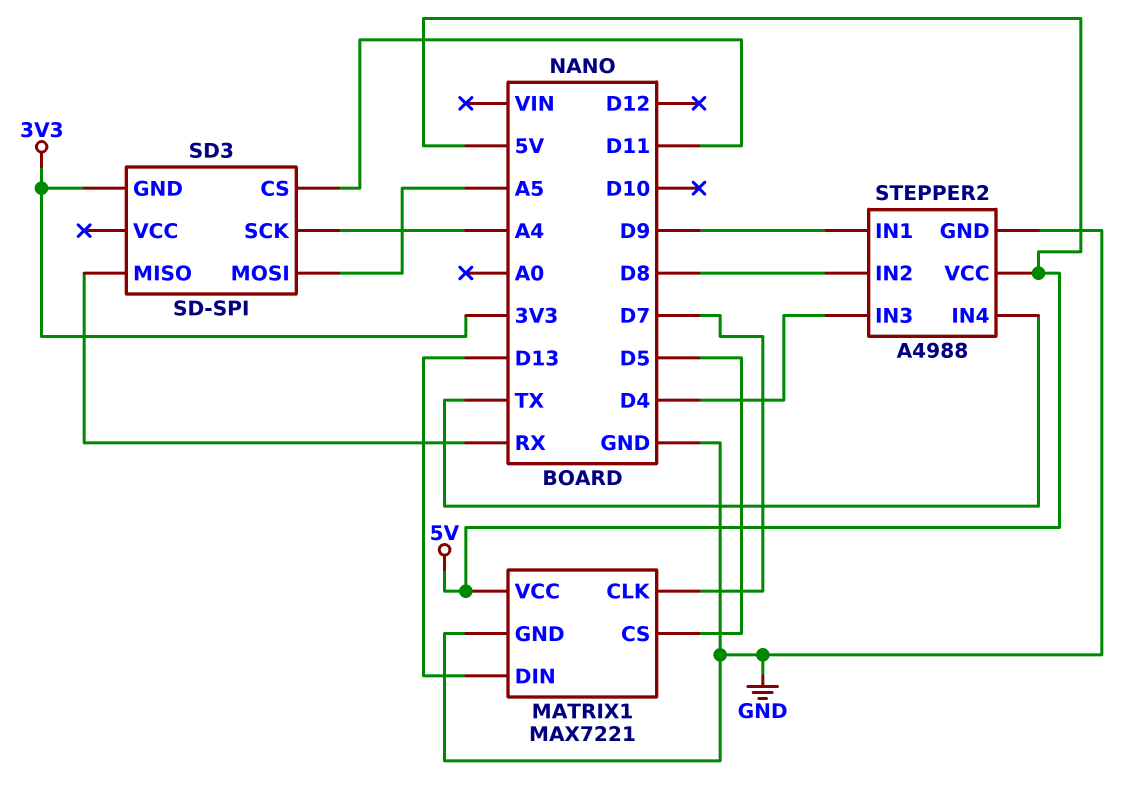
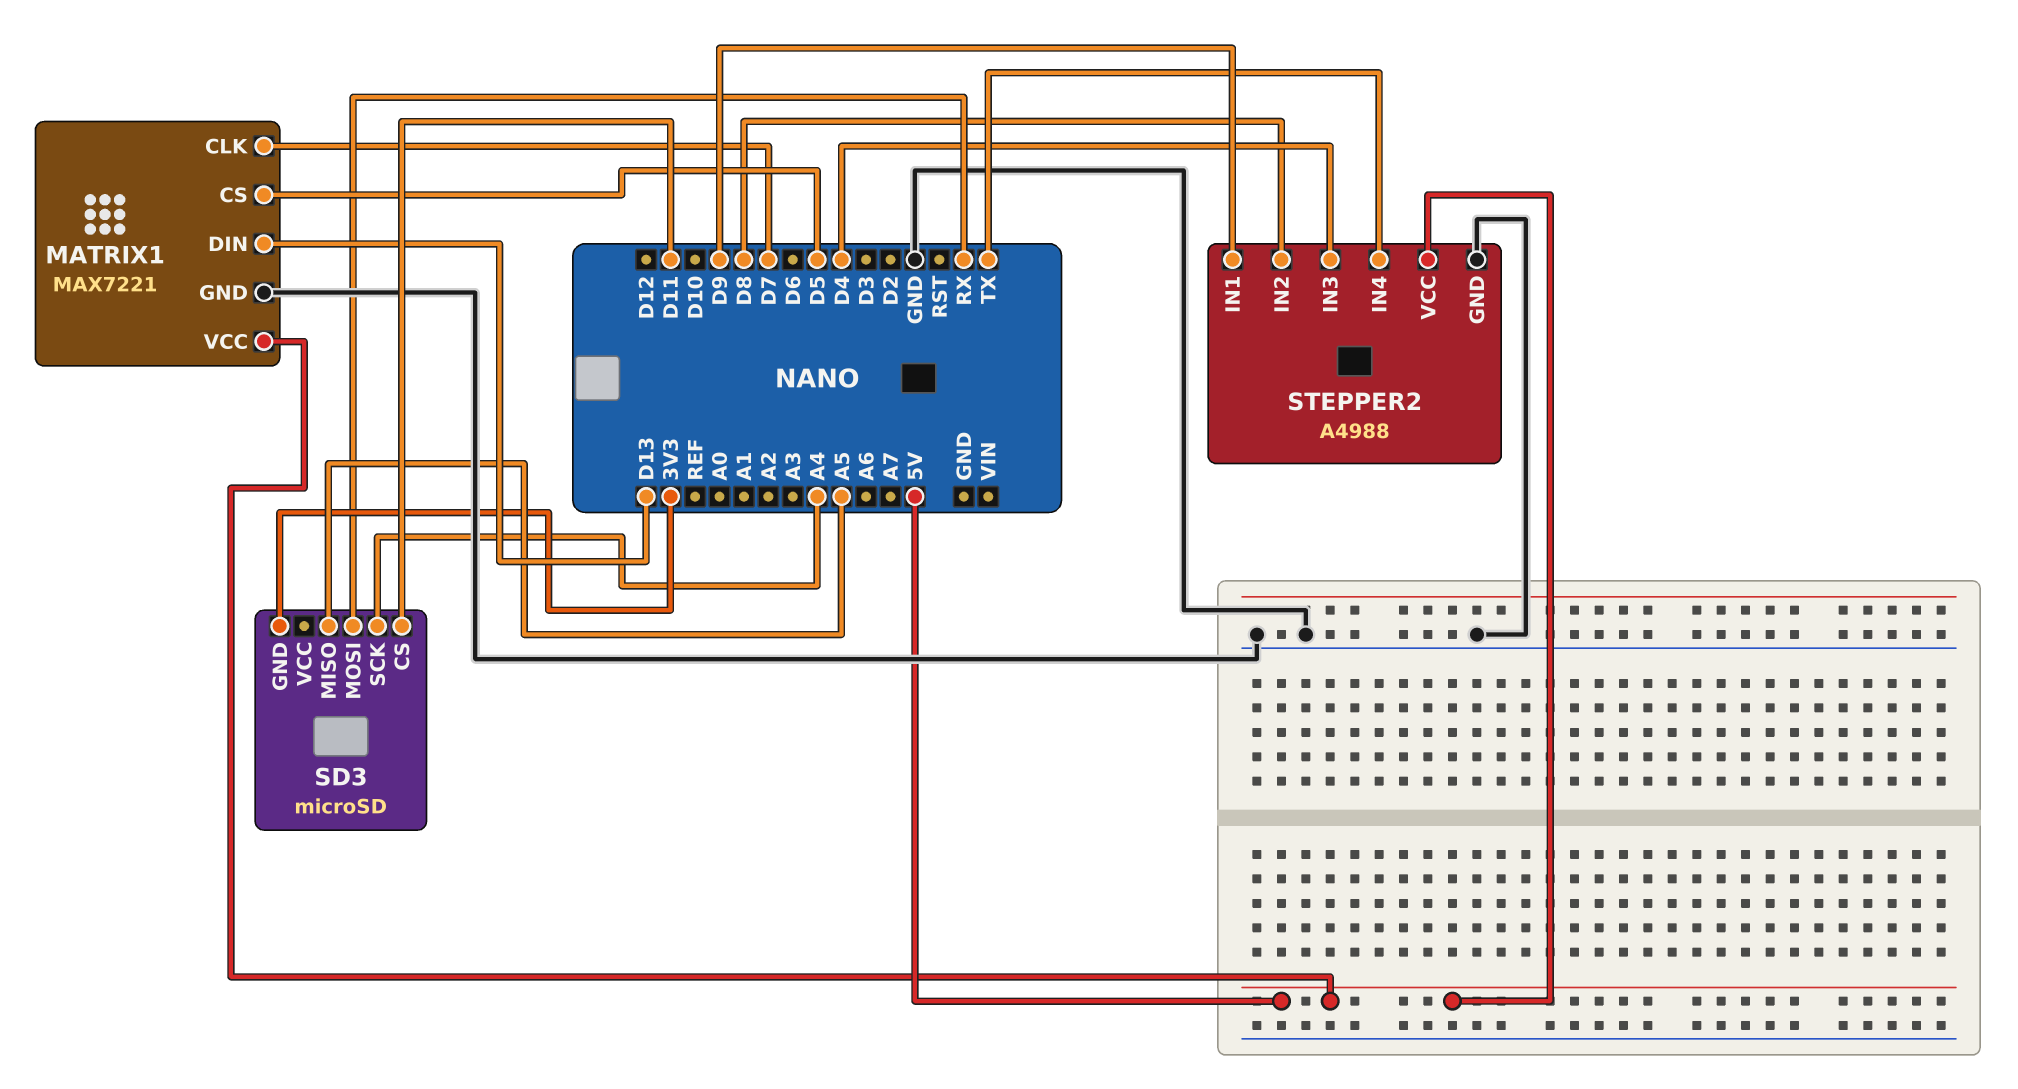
SD3: SD-SPI -> microSD
SD3 pin MISO: RX -> A5
SD3 pin MOSI: A5 -> RX

